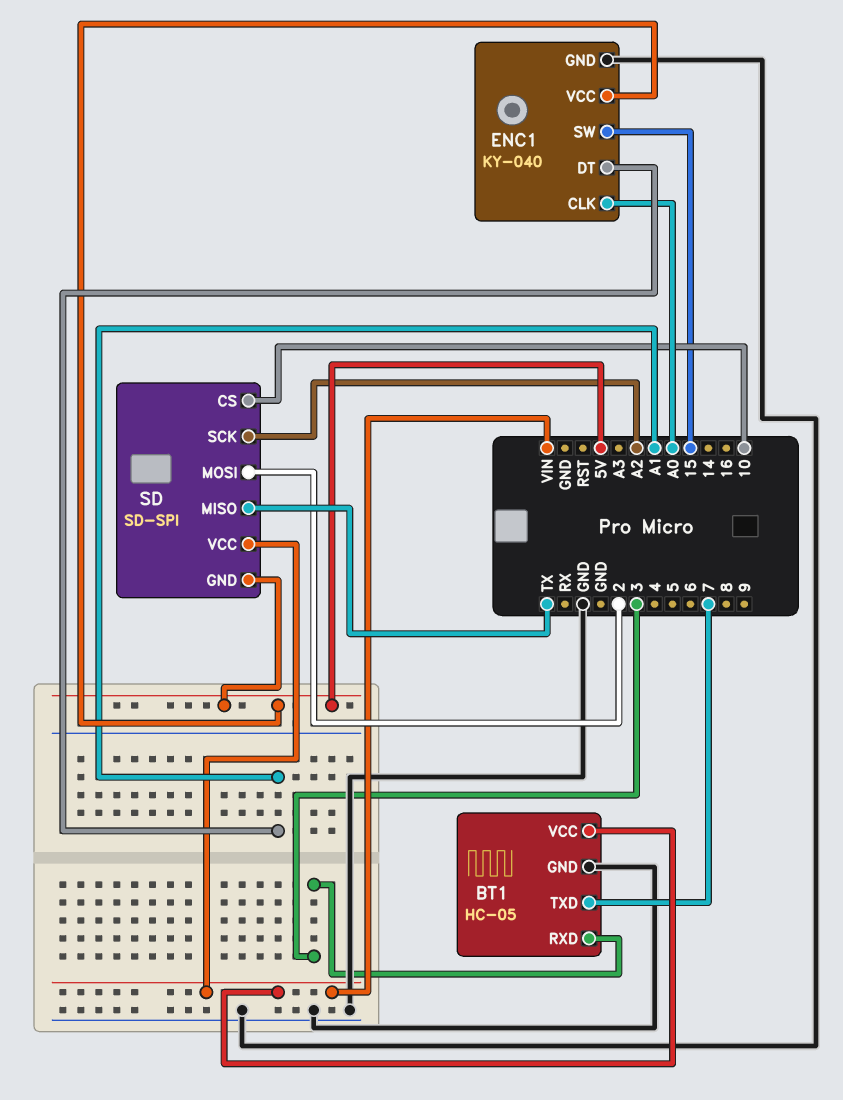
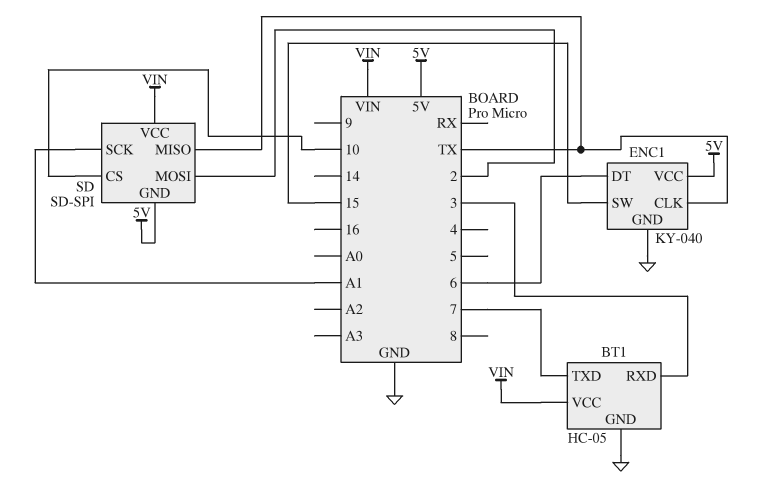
ENC1 pin CLK: A0 -> TX
ENC1 pin DT: A1 -> 6
SD pin SCK: A2 -> A1

